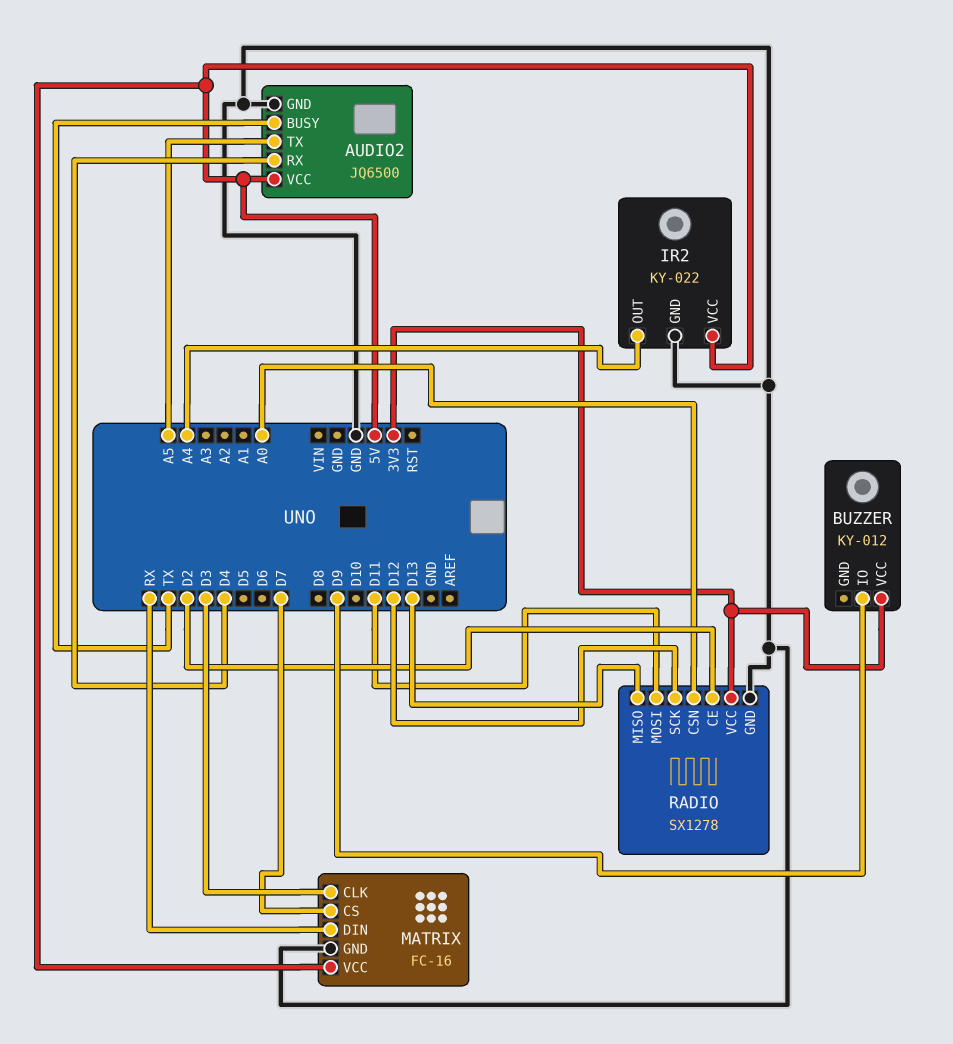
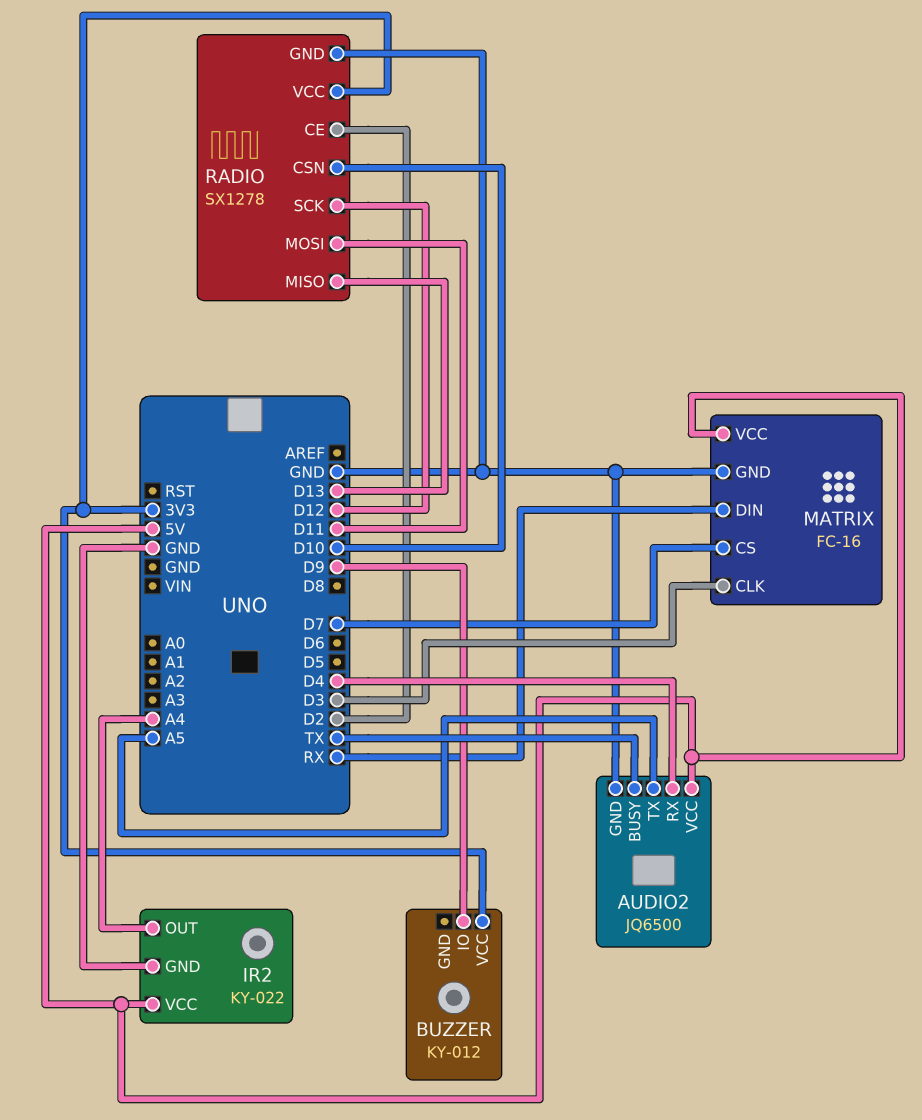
RADIO pin CSN: A0 -> D10

